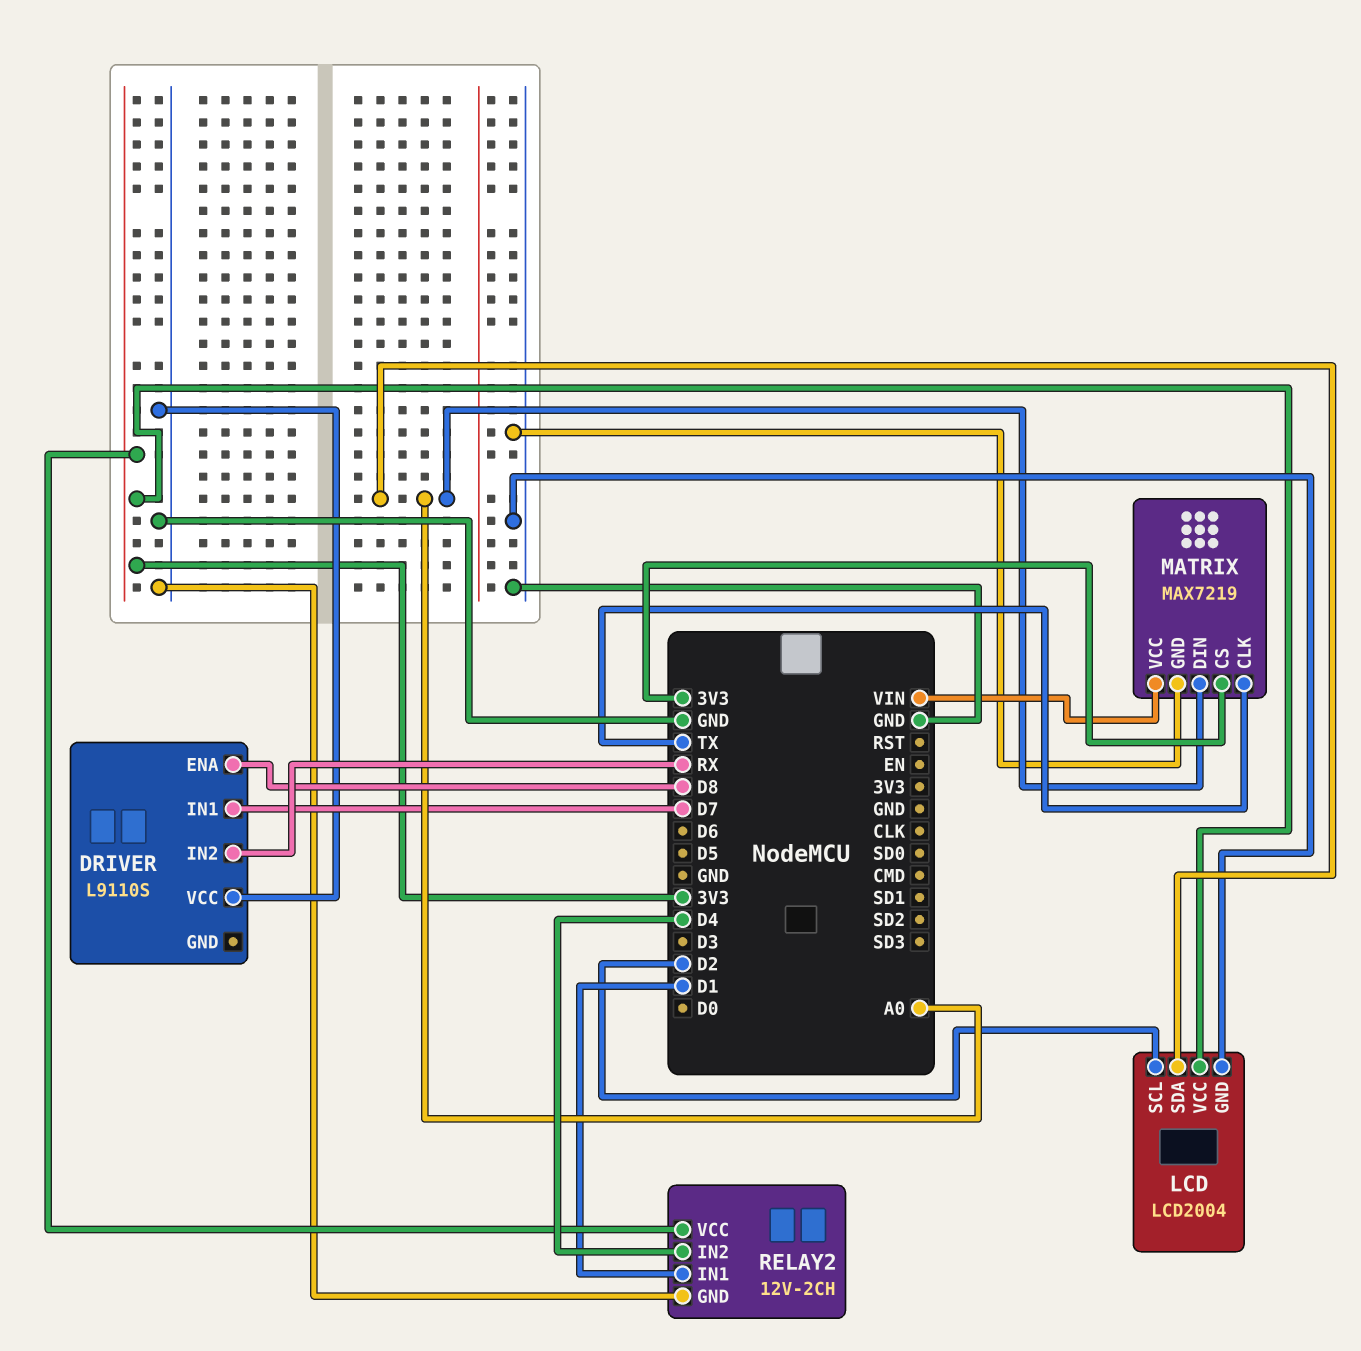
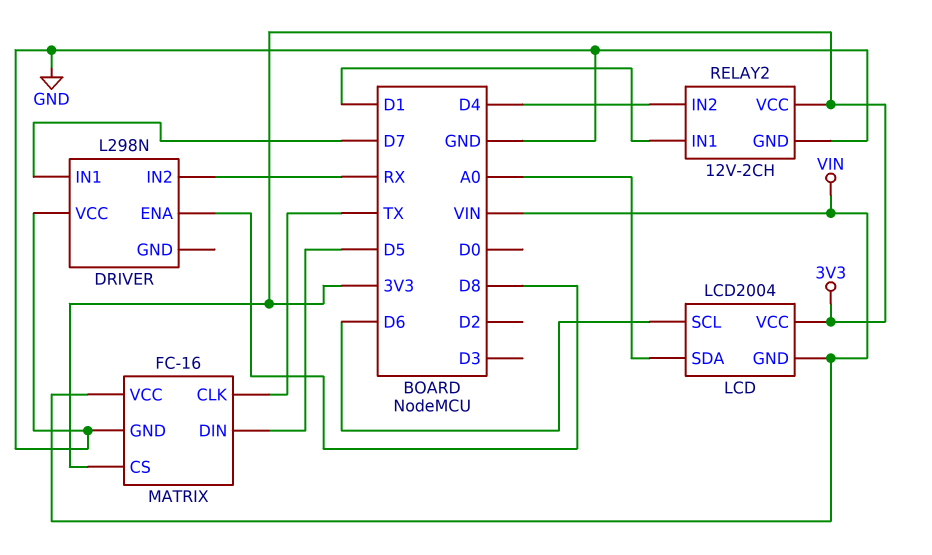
DRIVER: L9110S -> L298N
LCD pin GND: GND -> VIN
LCD pin SCL: D2 -> D6
MATRIX: MAX7219 -> FC-16
MATRIX pin DIN: A0 -> D5

